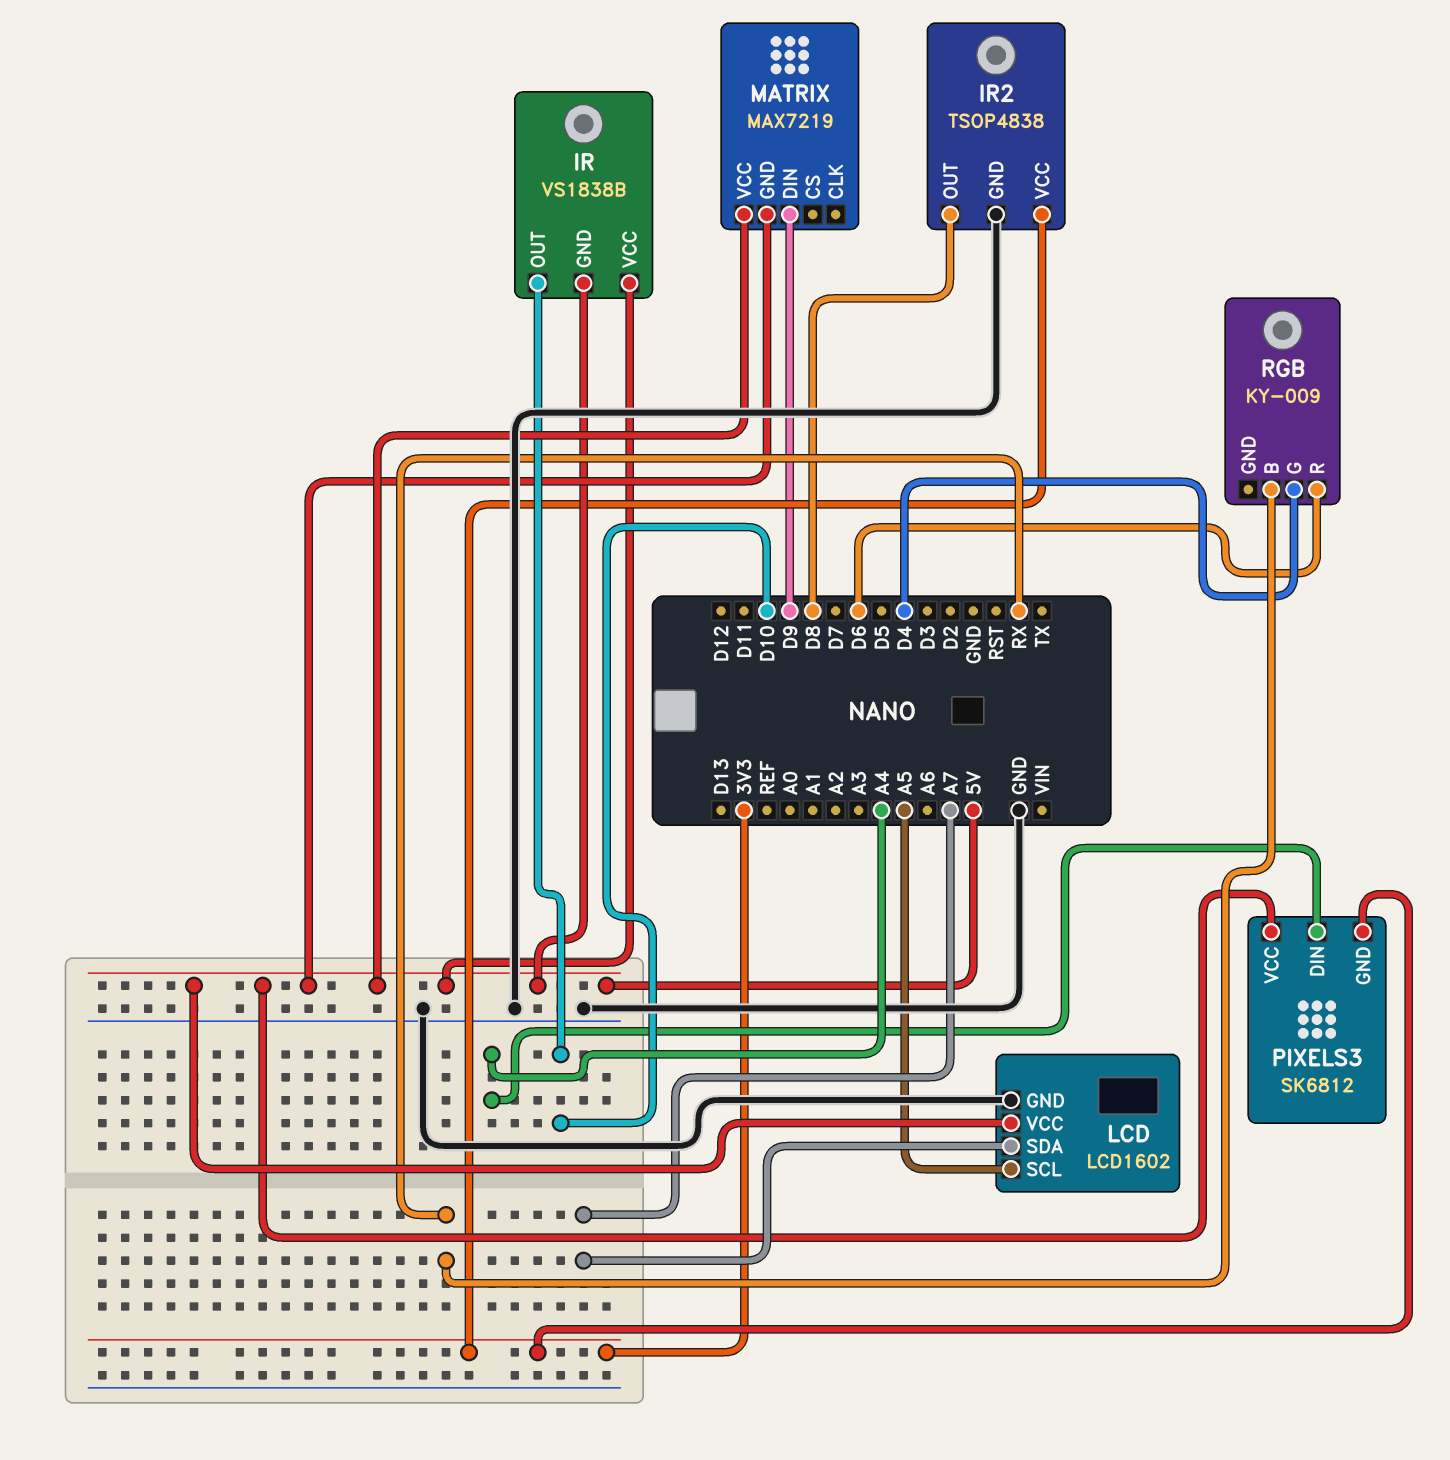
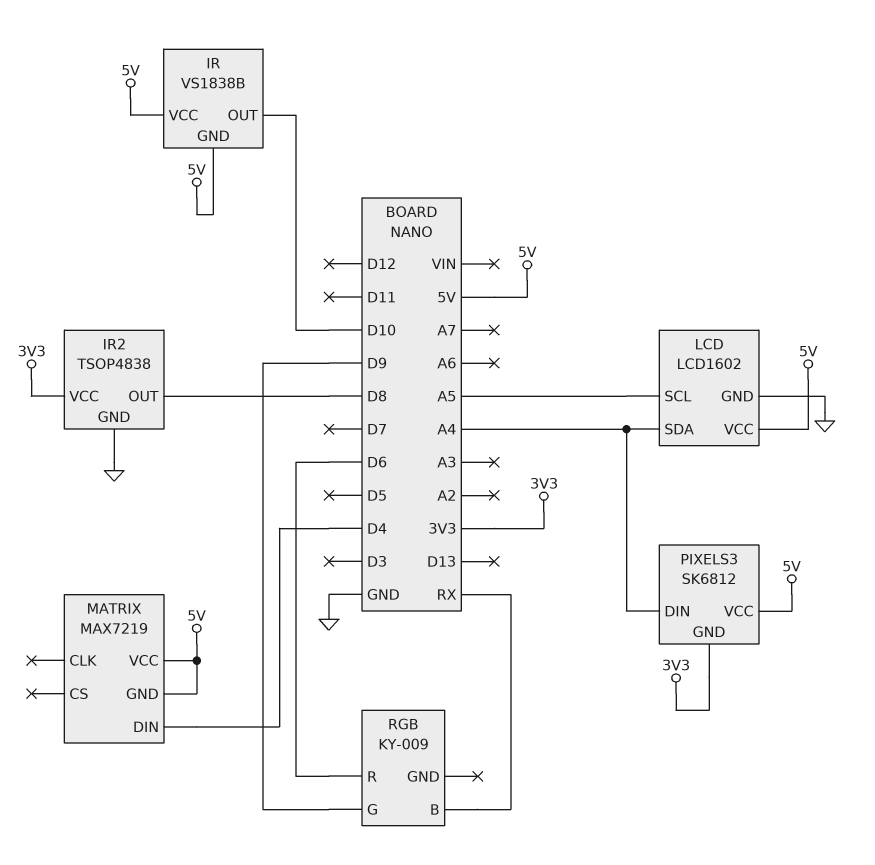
LCD pin SDA: A7 -> A4
MATRIX pin DIN: D9 -> D4
RGB pin G: D4 -> D9

